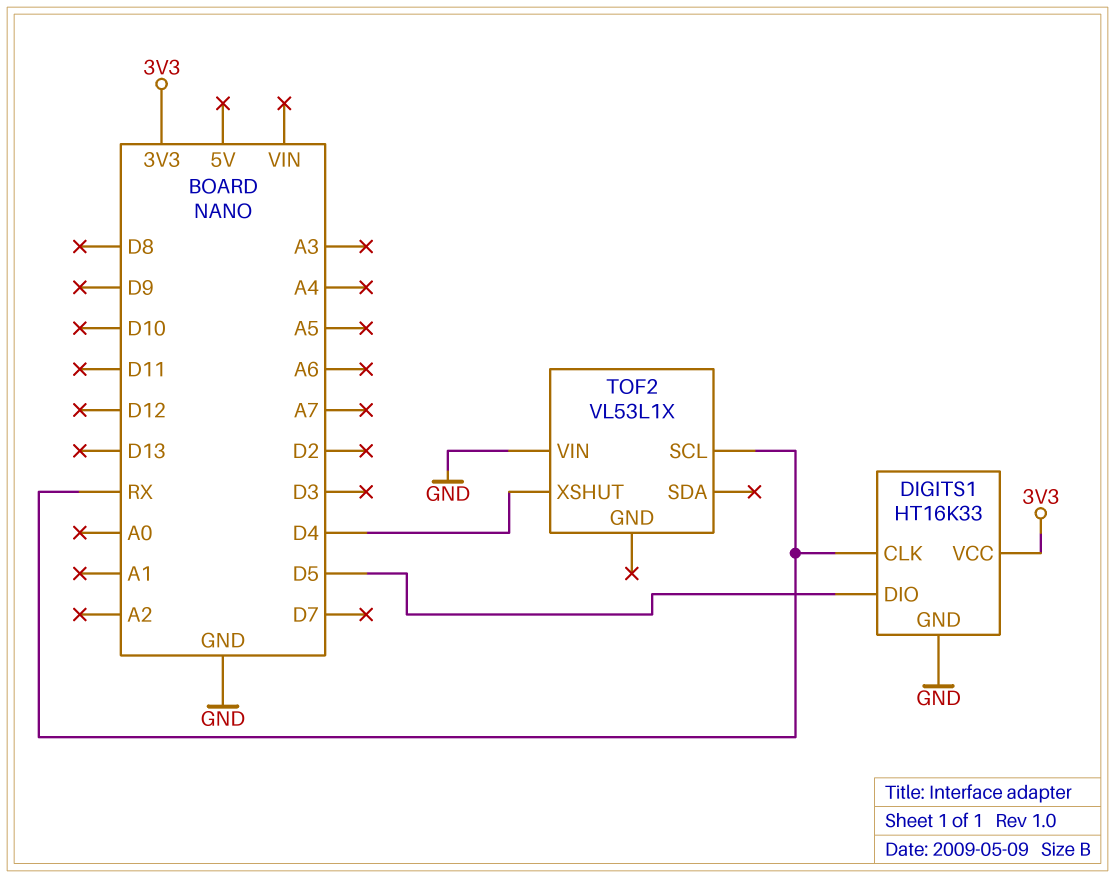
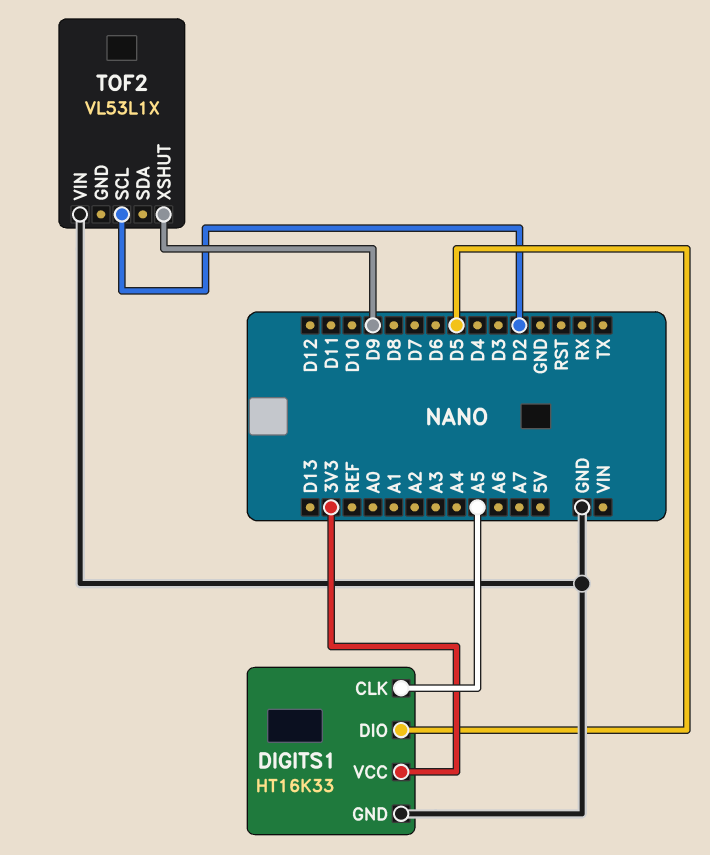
DIGITS1 pin CLK: RX -> A5
TOF2 pin SCL: RX -> D2
TOF2 pin XSHUT: D4 -> D9

